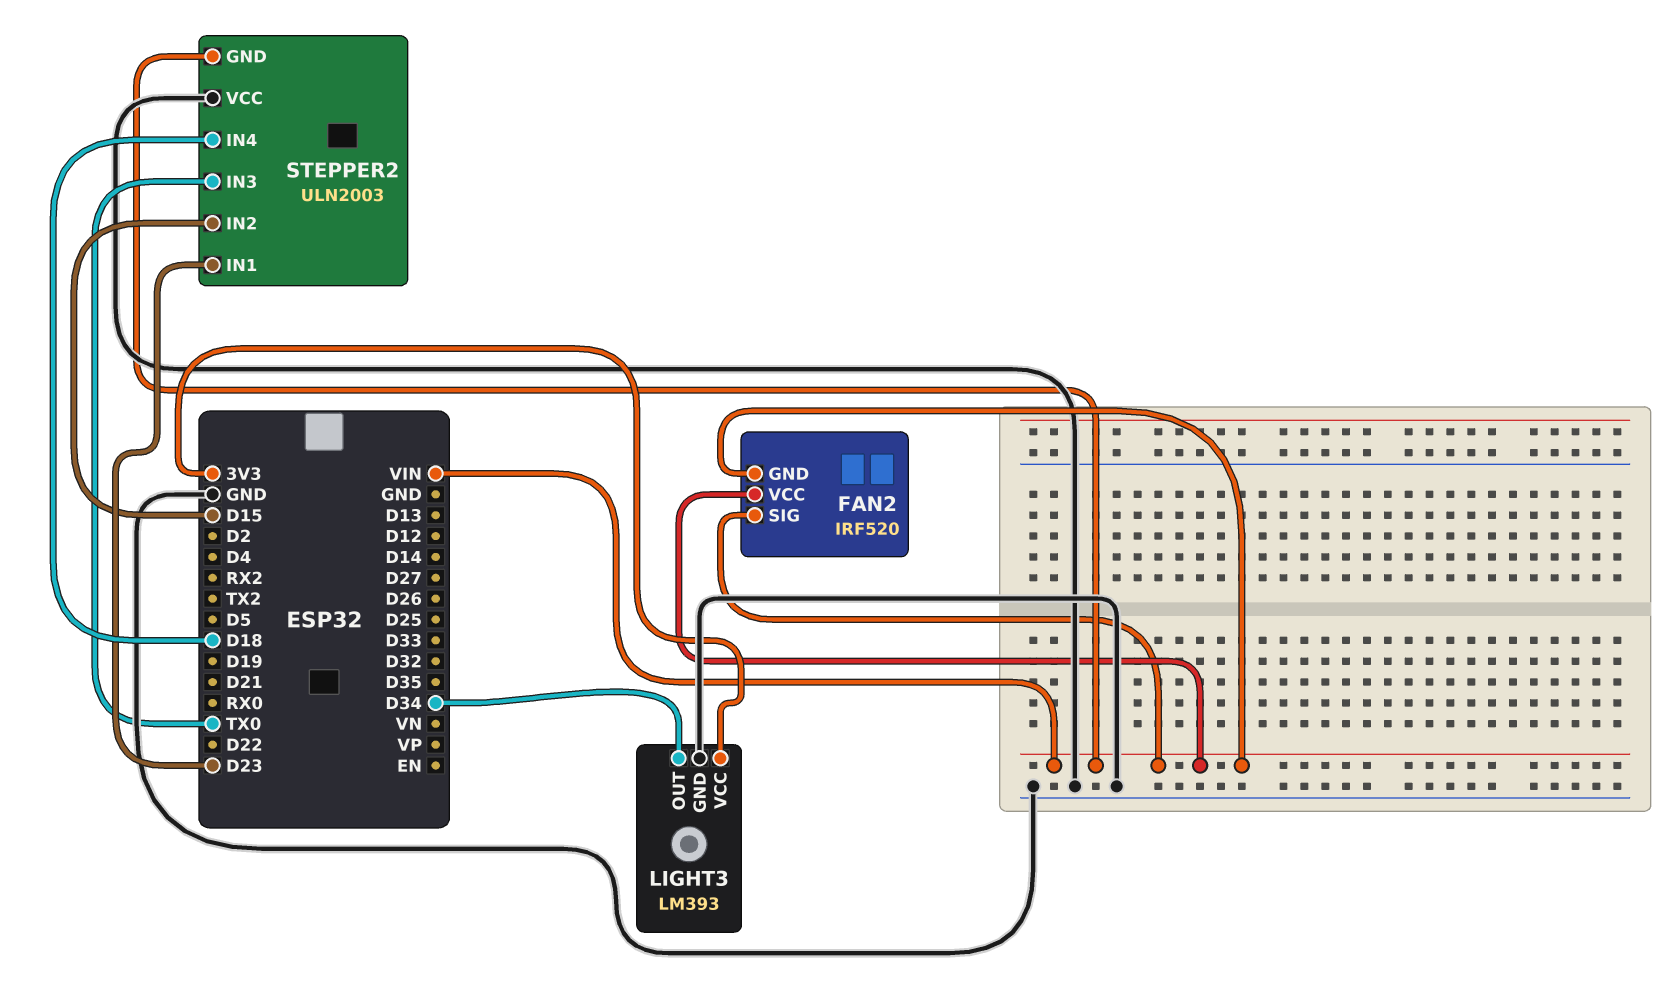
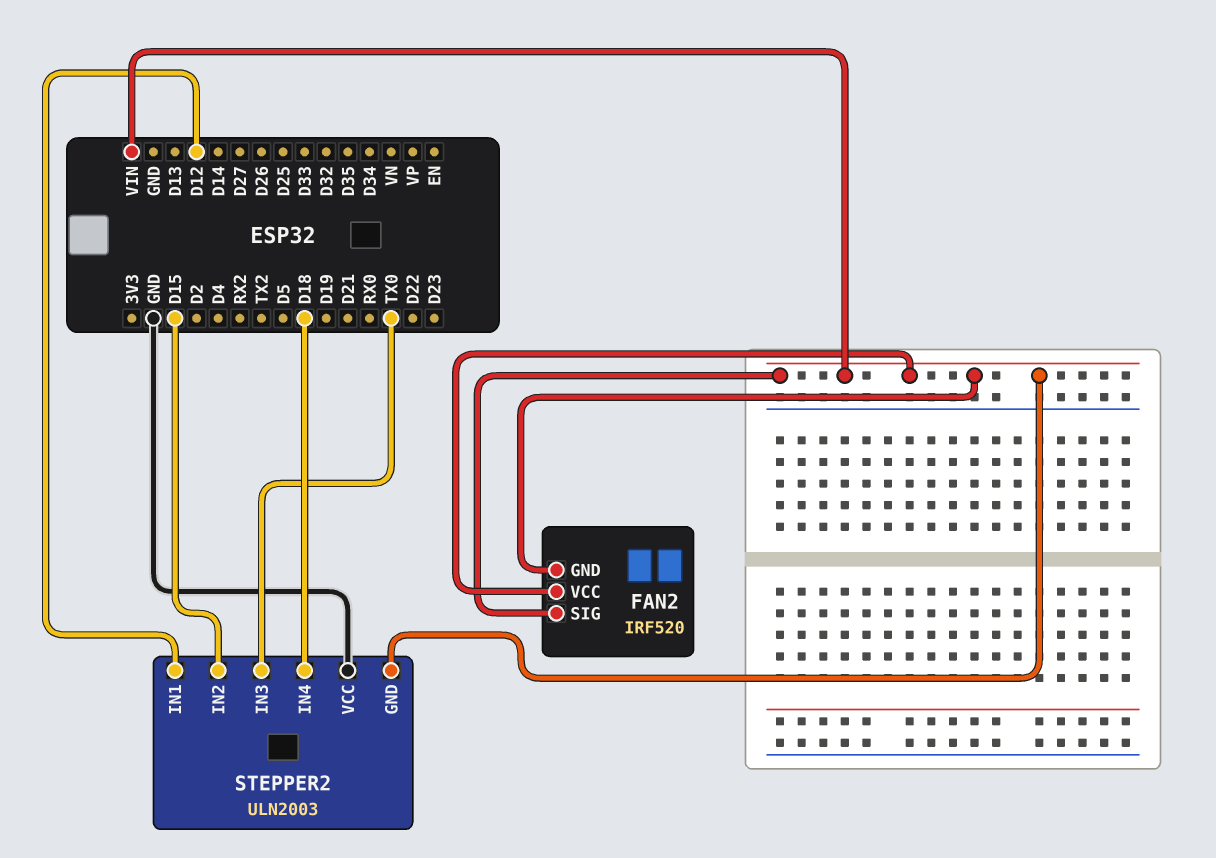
LIGHT3: LM393 -> none
LIGHT3 pin GND: GND -> none
LIGHT3 pin OUT: D34 -> none
LIGHT3 pin VCC: 3V3 -> none
STEPPER2 pin IN1: D23 -> D12

